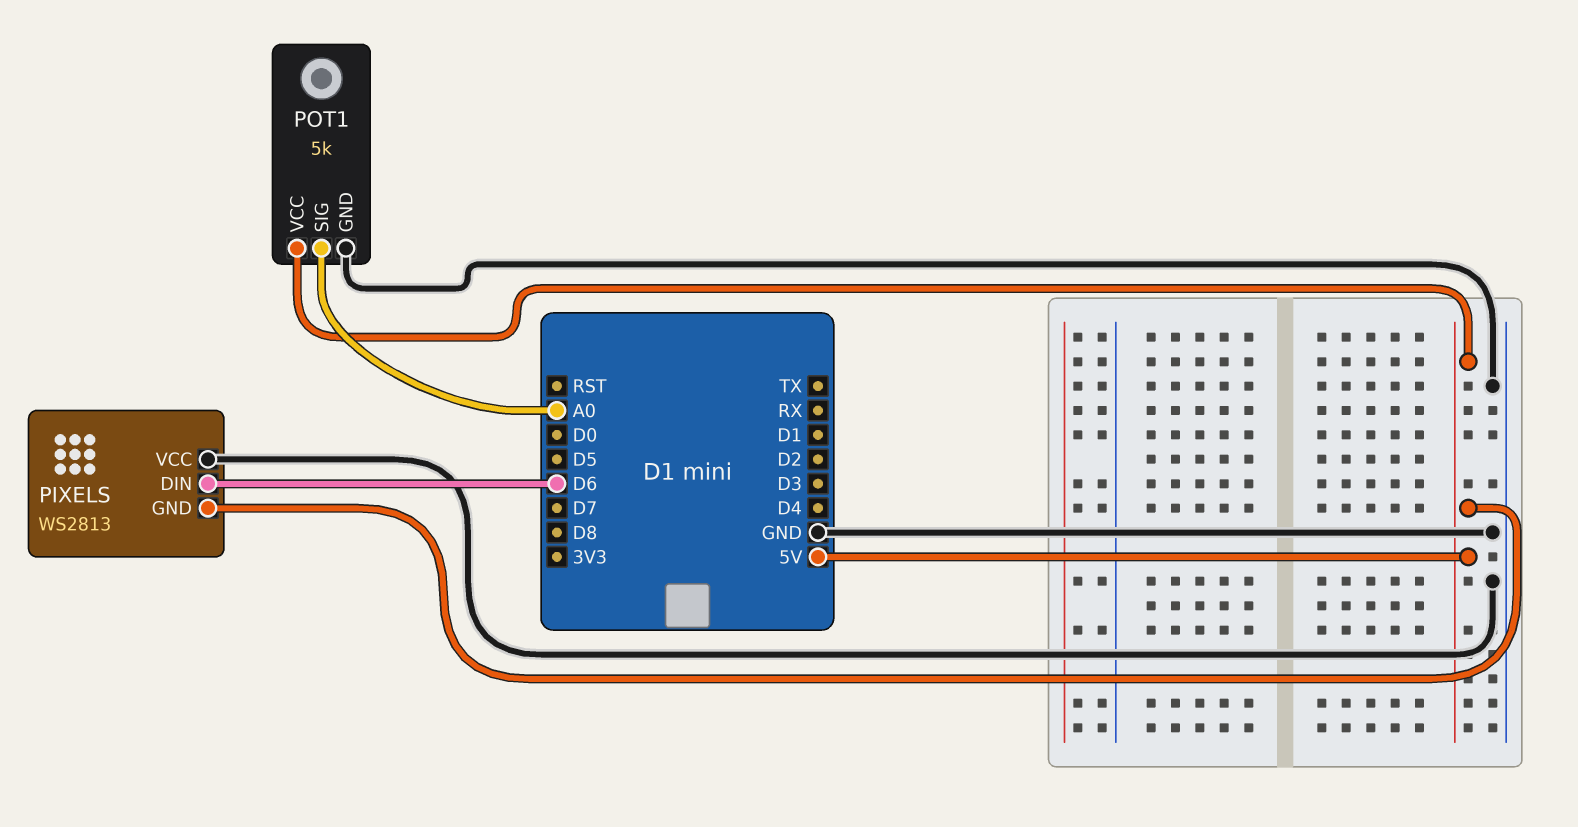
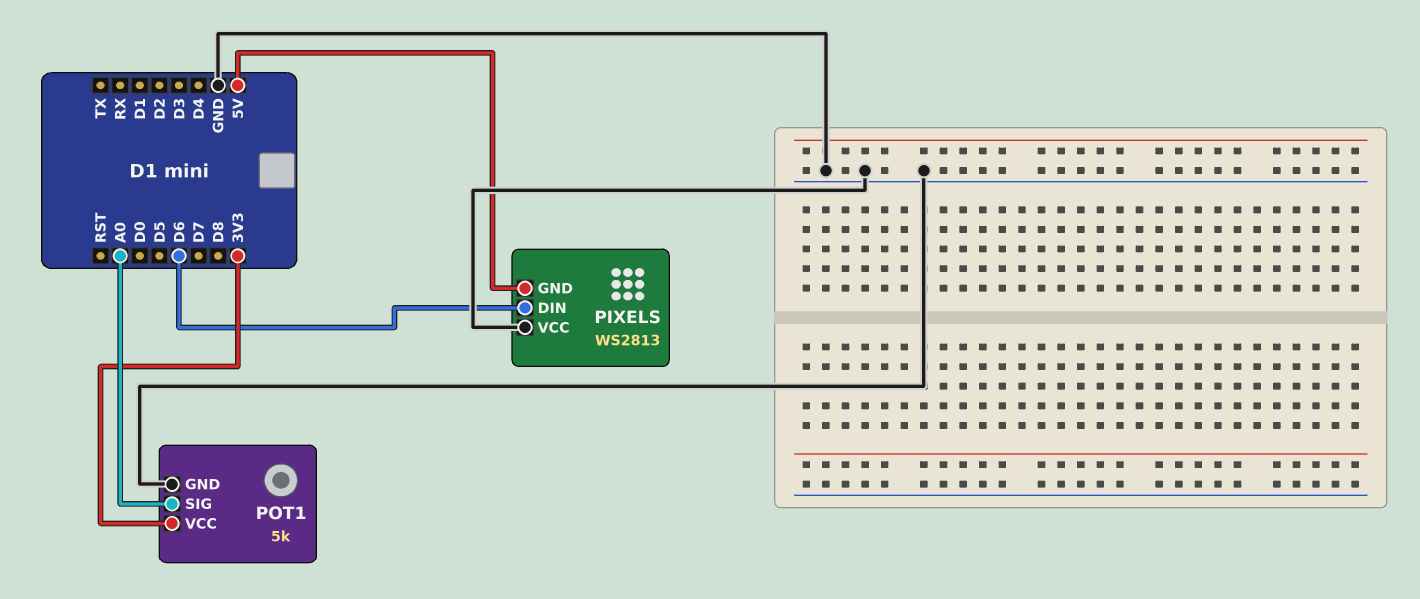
POT1 pin VCC: 5V -> 3V3

